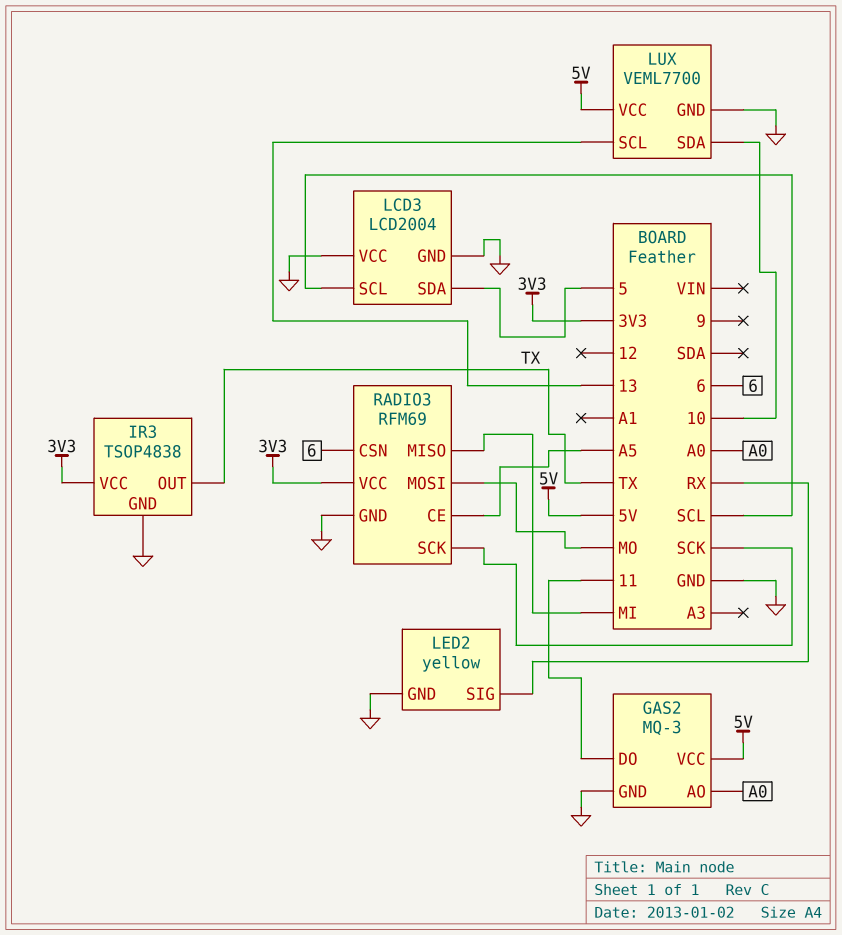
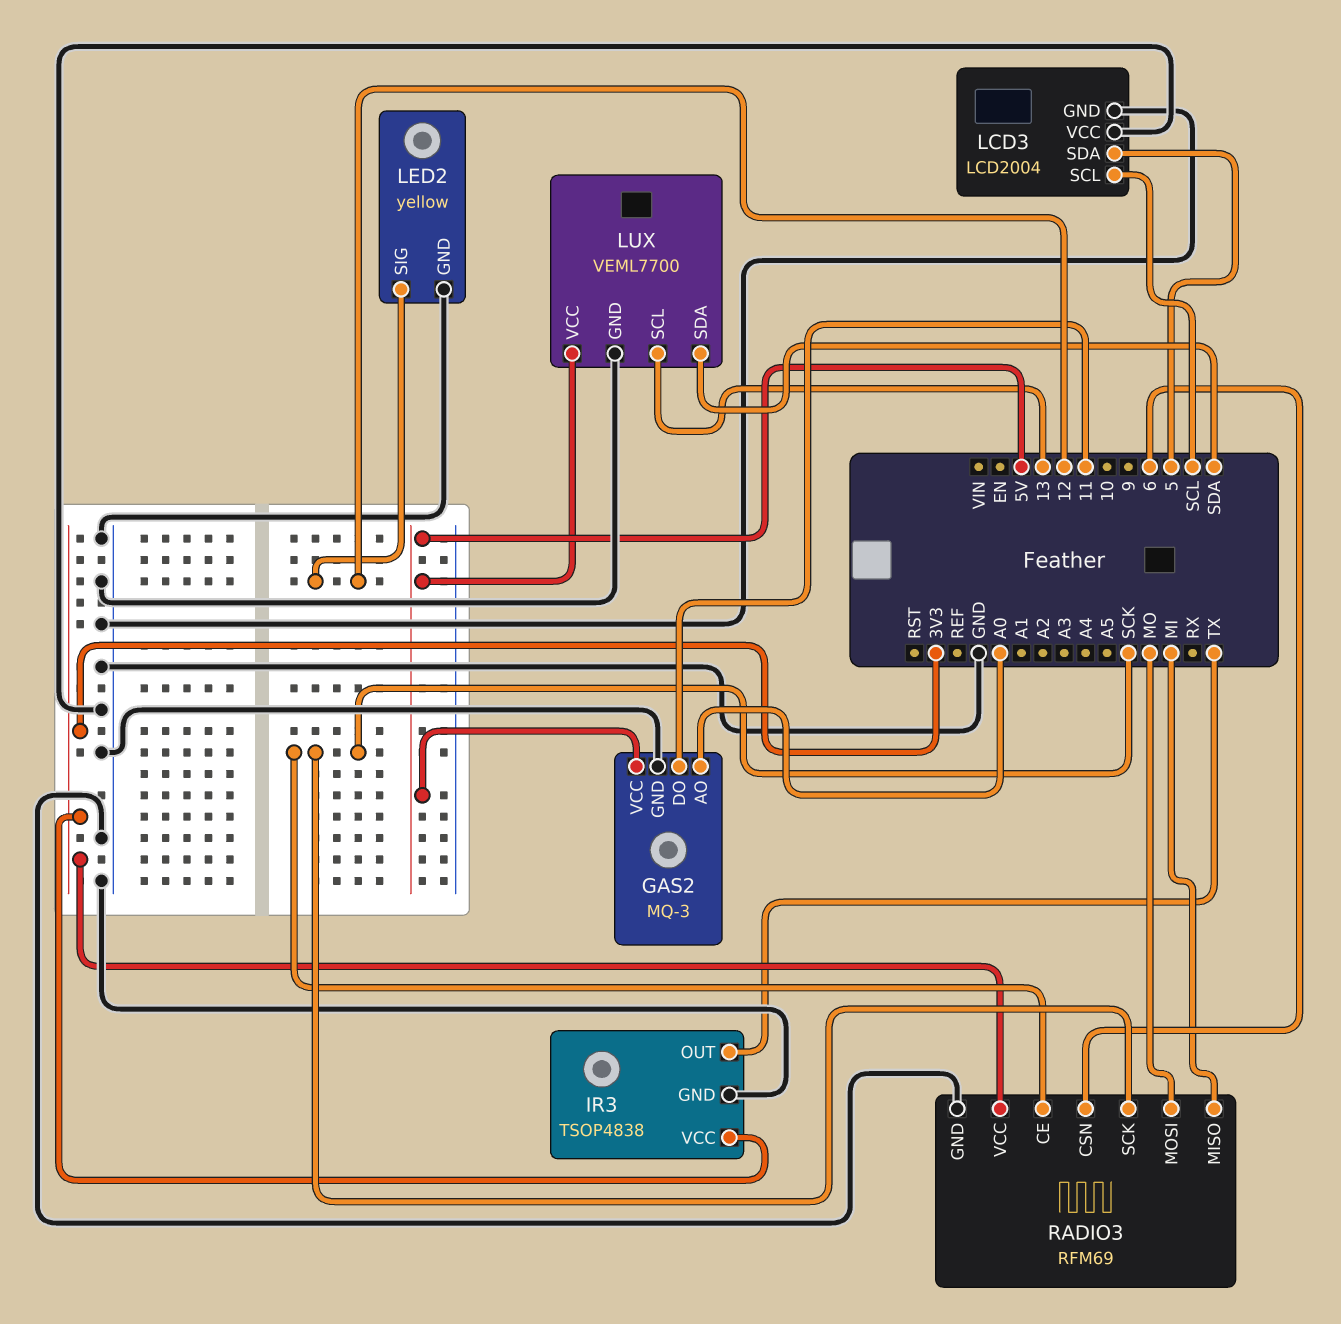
LED2 pin SIG: RX -> 12
LUX pin SDA: 10 -> SDA
RADIO3 pin CE: A5 -> SCK

